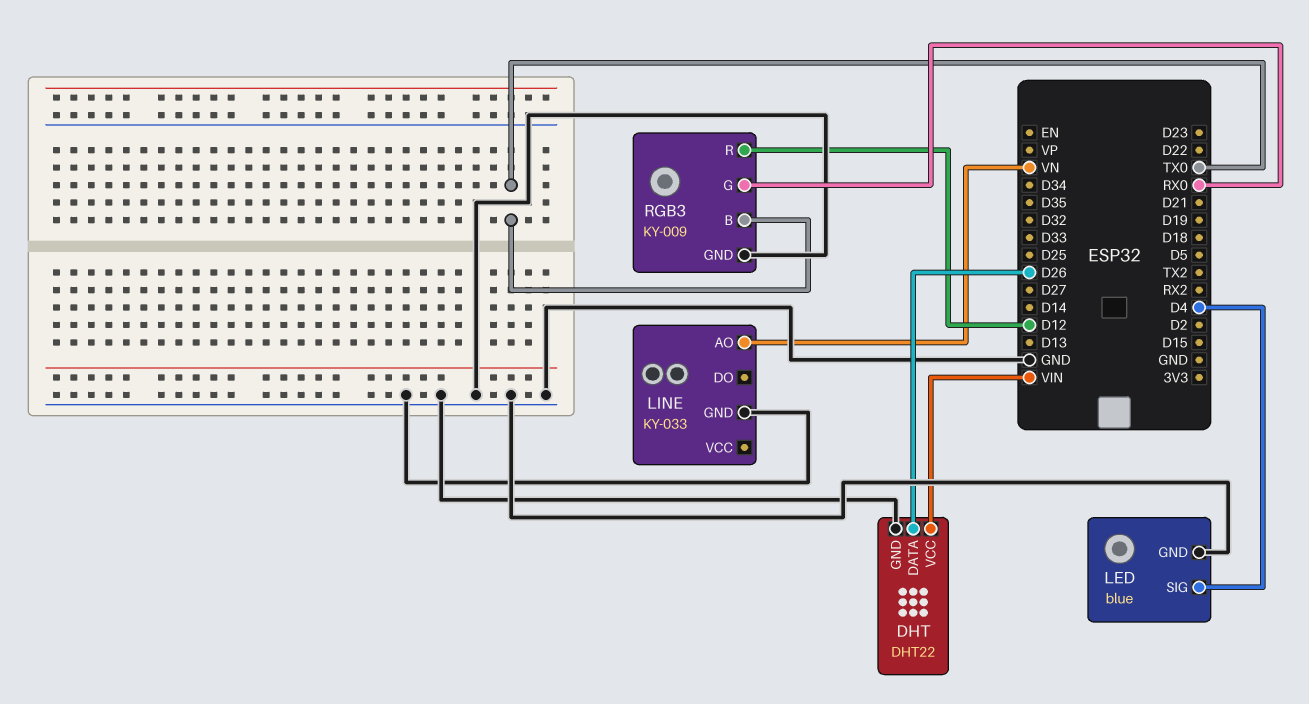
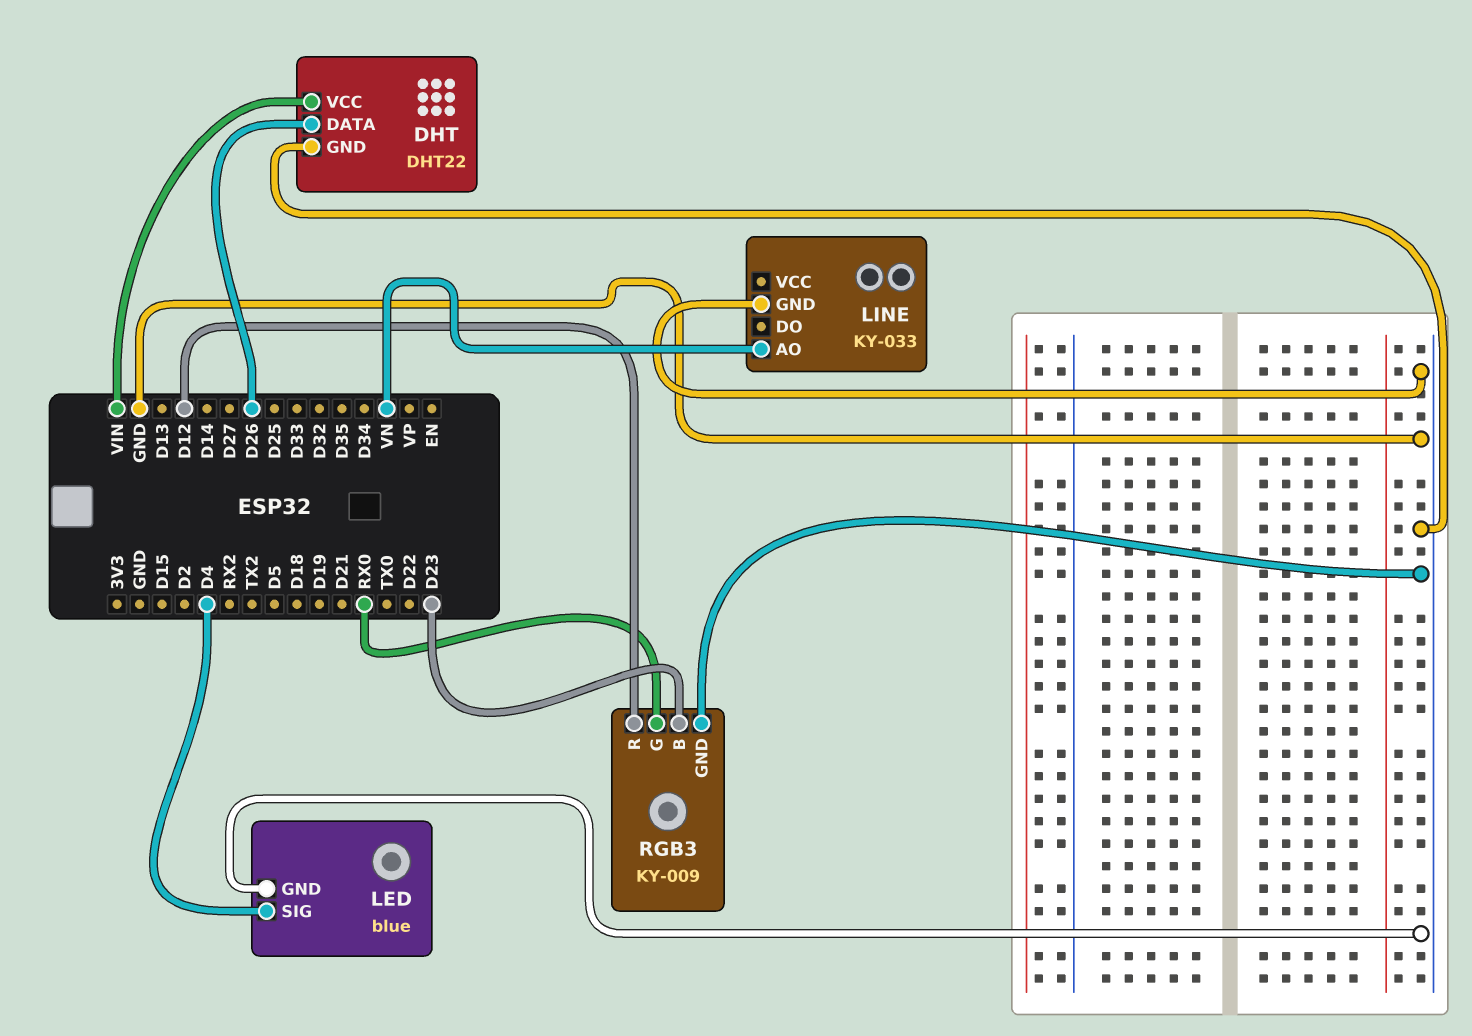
RGB3 pin B: TX0 -> D23

